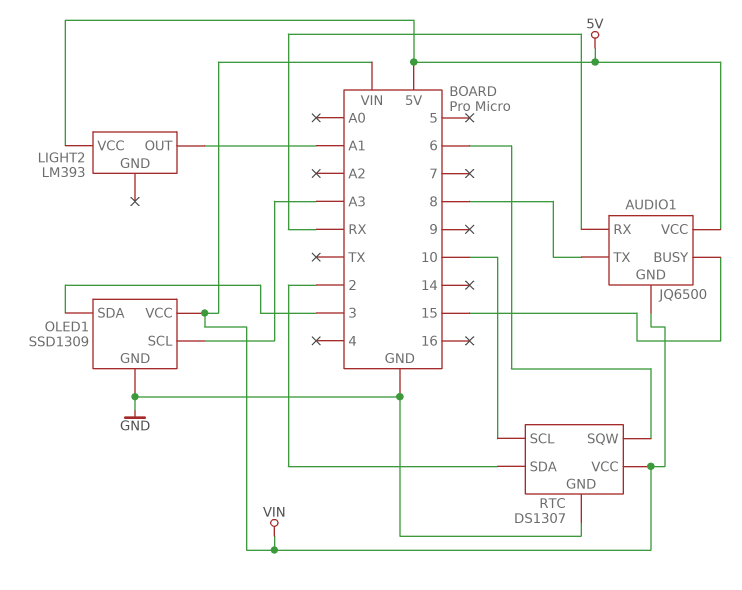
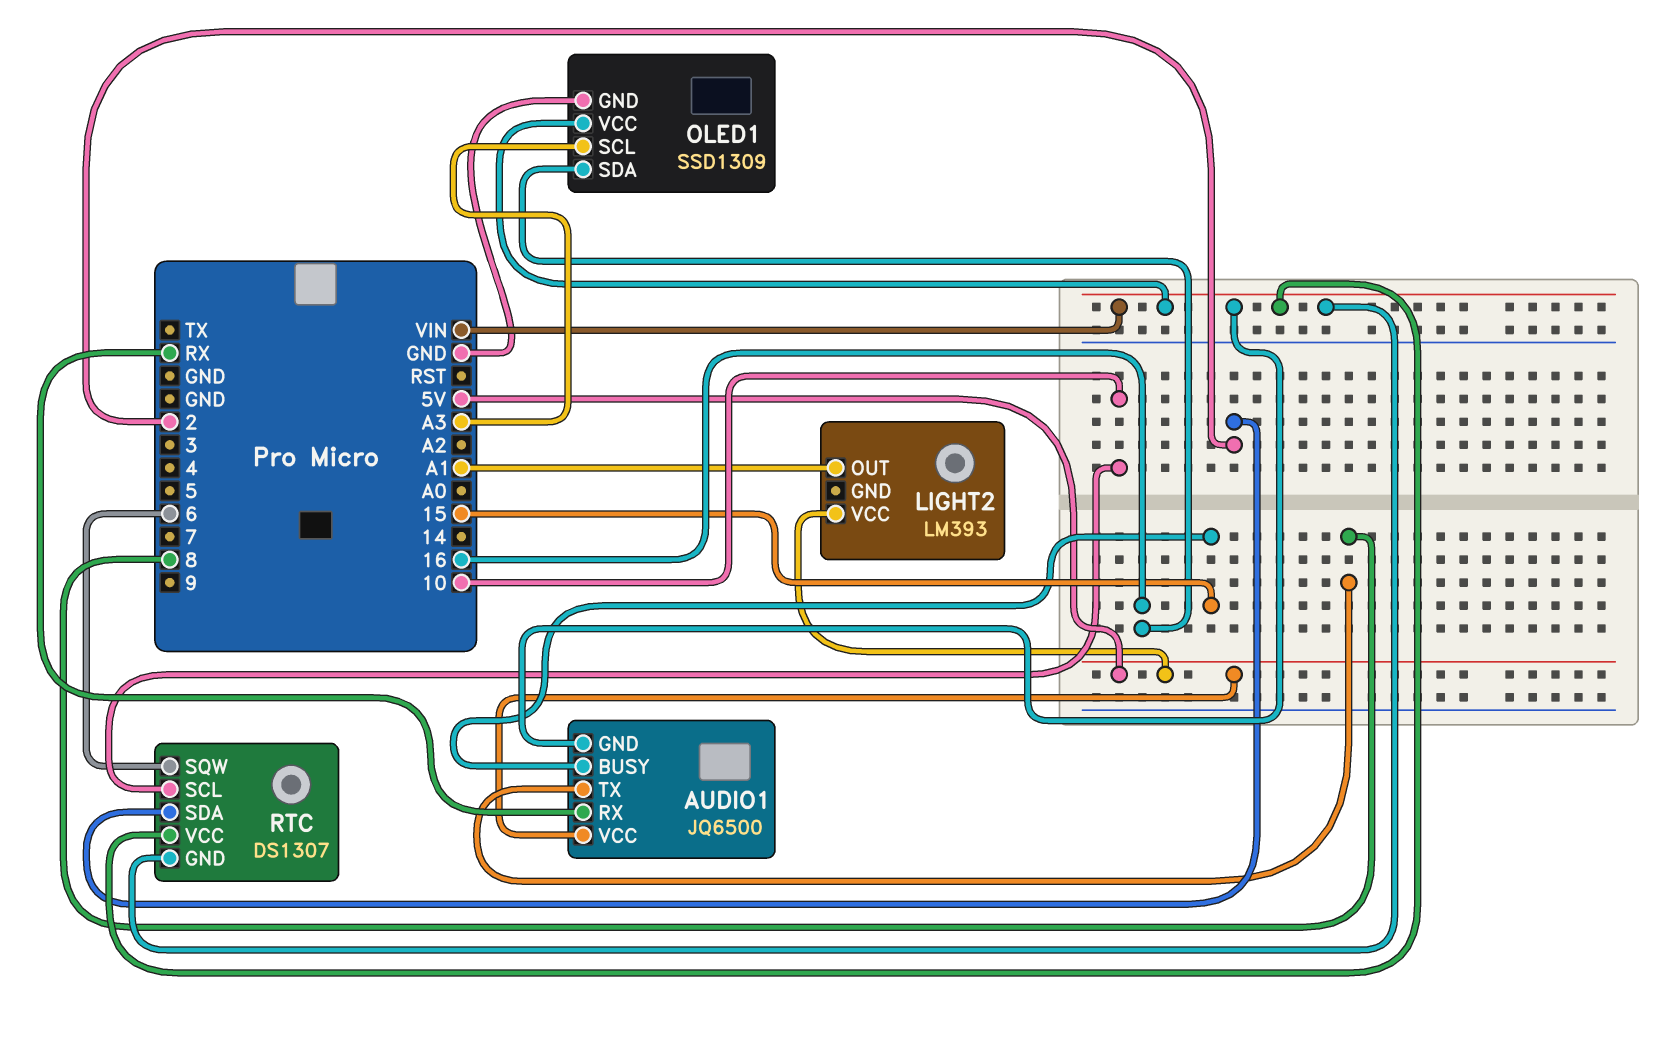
OLED1 pin SDA: 3 -> 16
RTC pin GND: GND -> VIN

